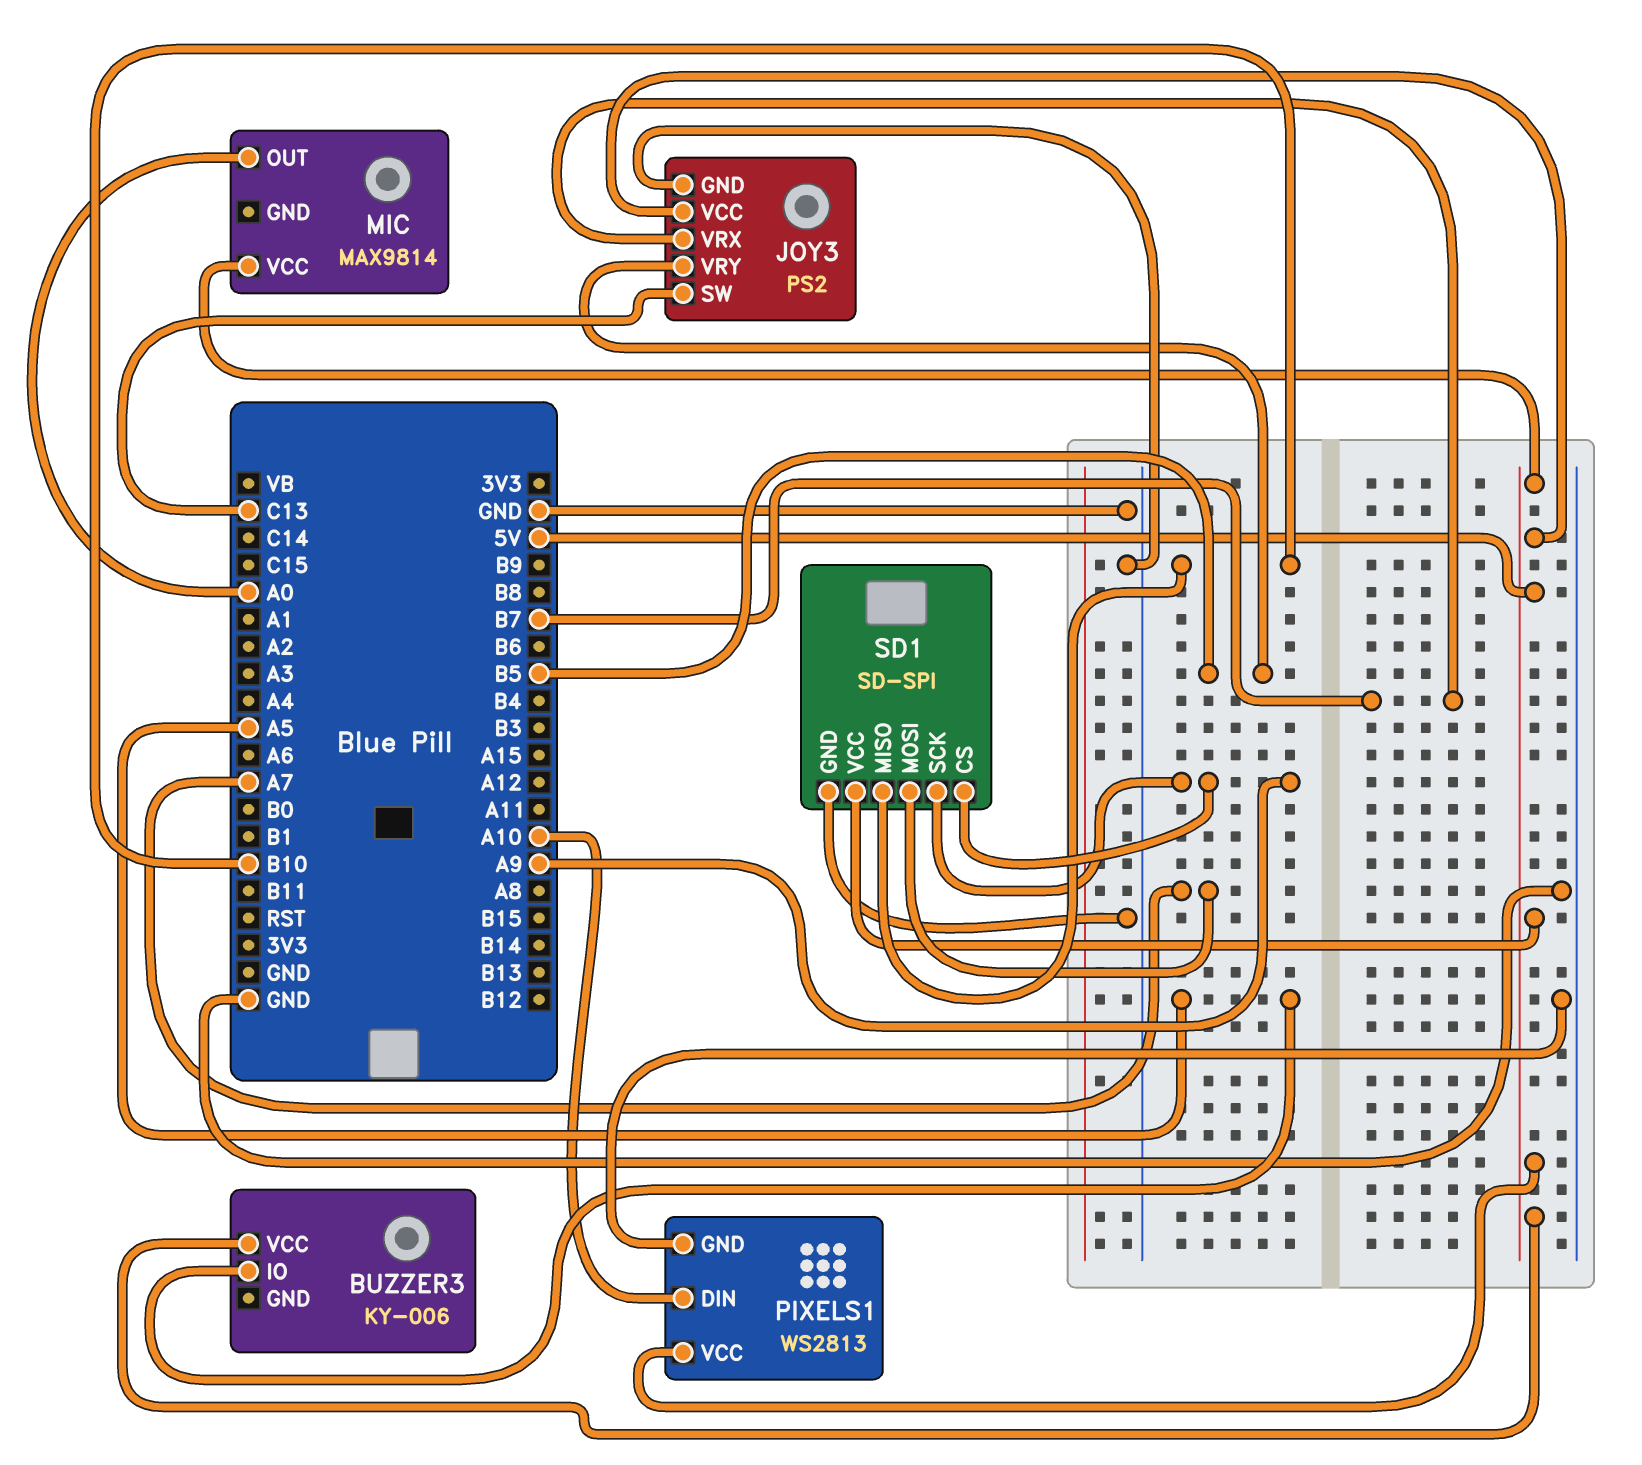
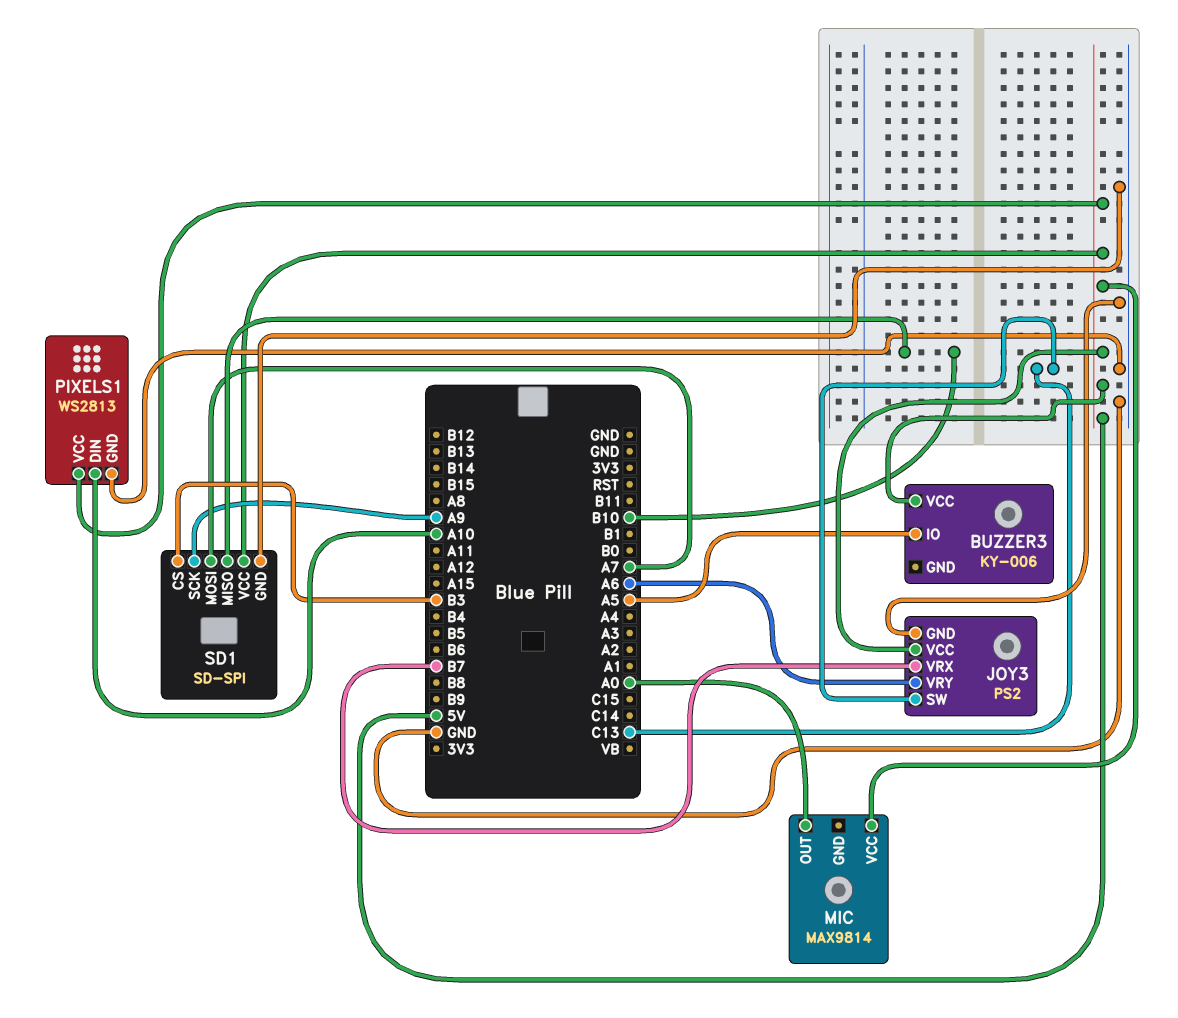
JOY3 pin VRY: B5 -> A6
SD1 pin CS: A9 -> B3

